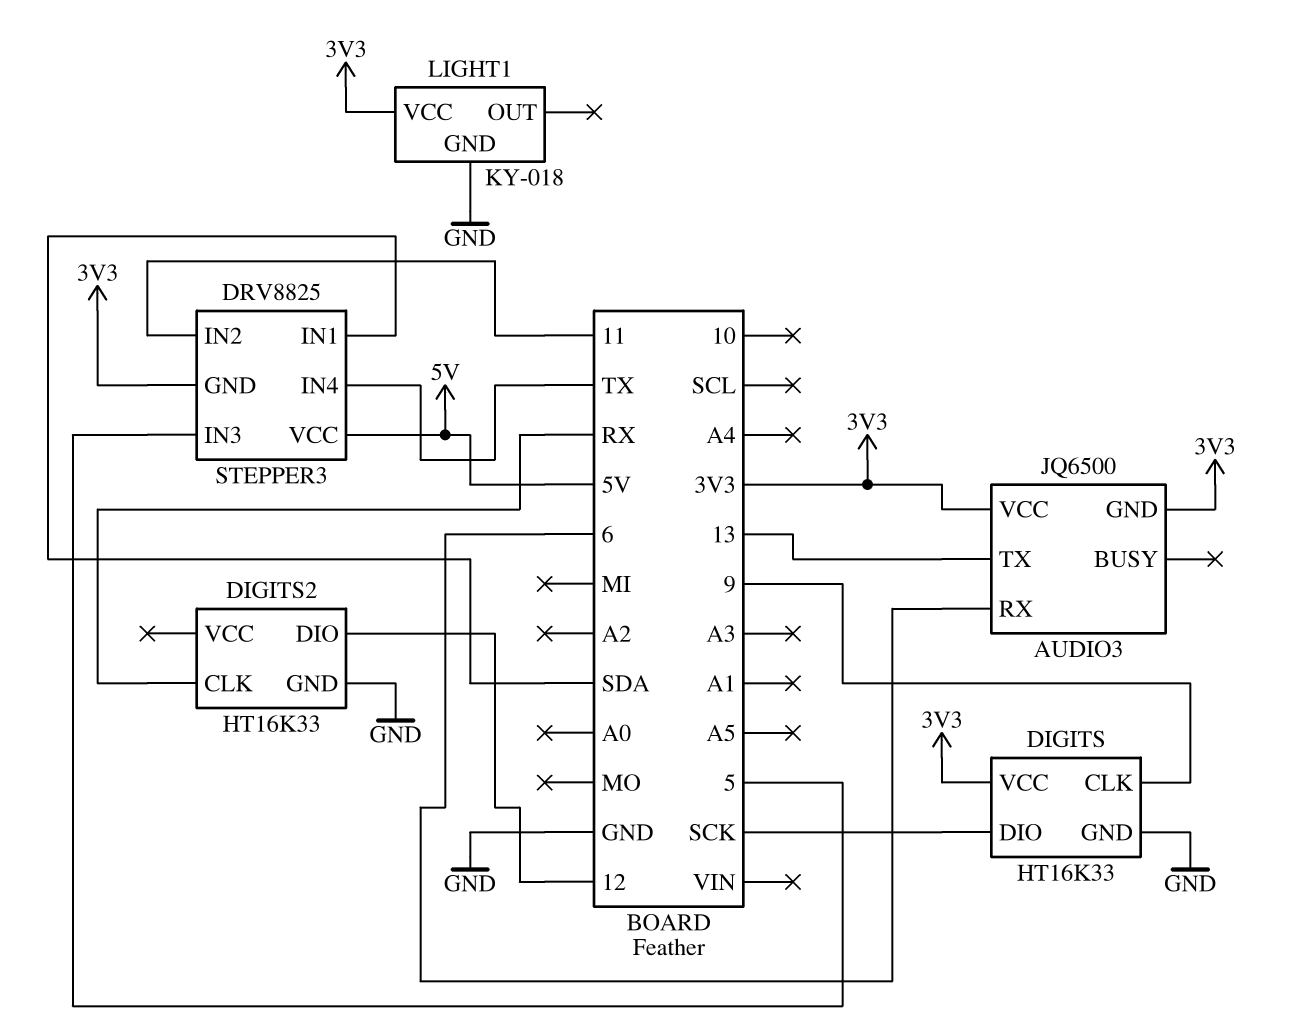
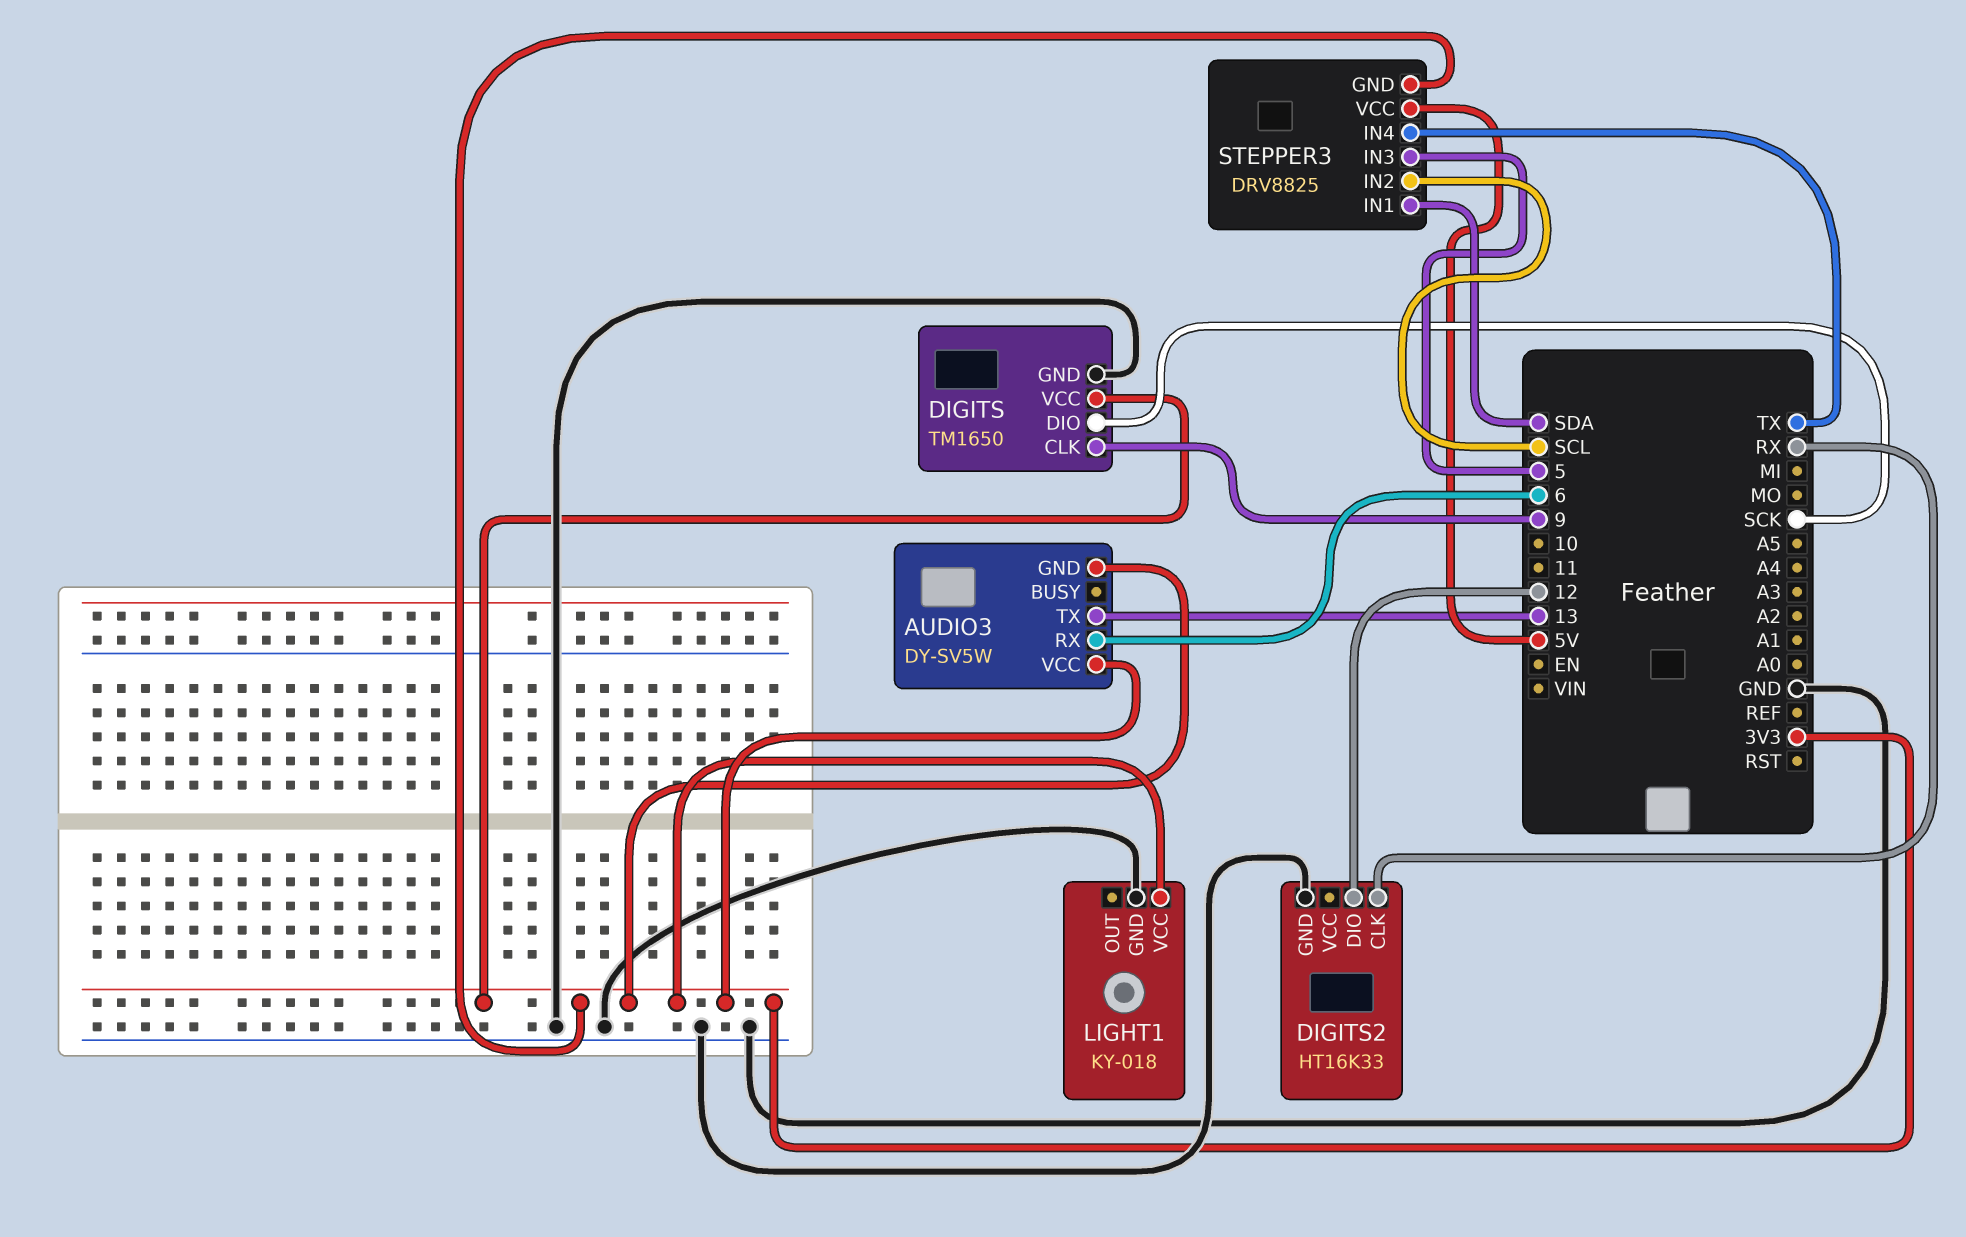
AUDIO3: JQ6500 -> DY-SV5W
DIGITS: HT16K33 -> TM1650
STEPPER3 pin IN2: 11 -> SCL

